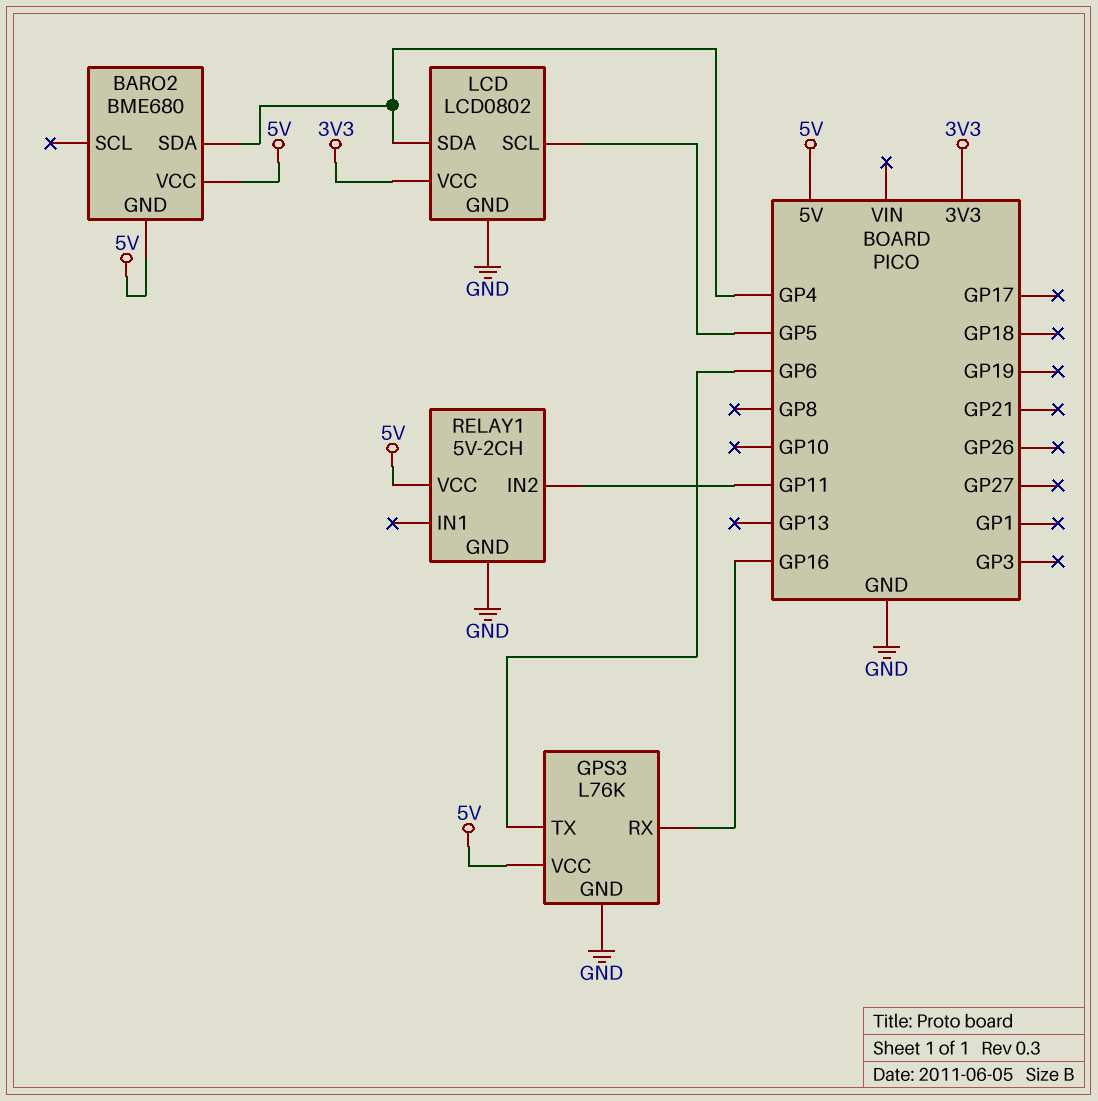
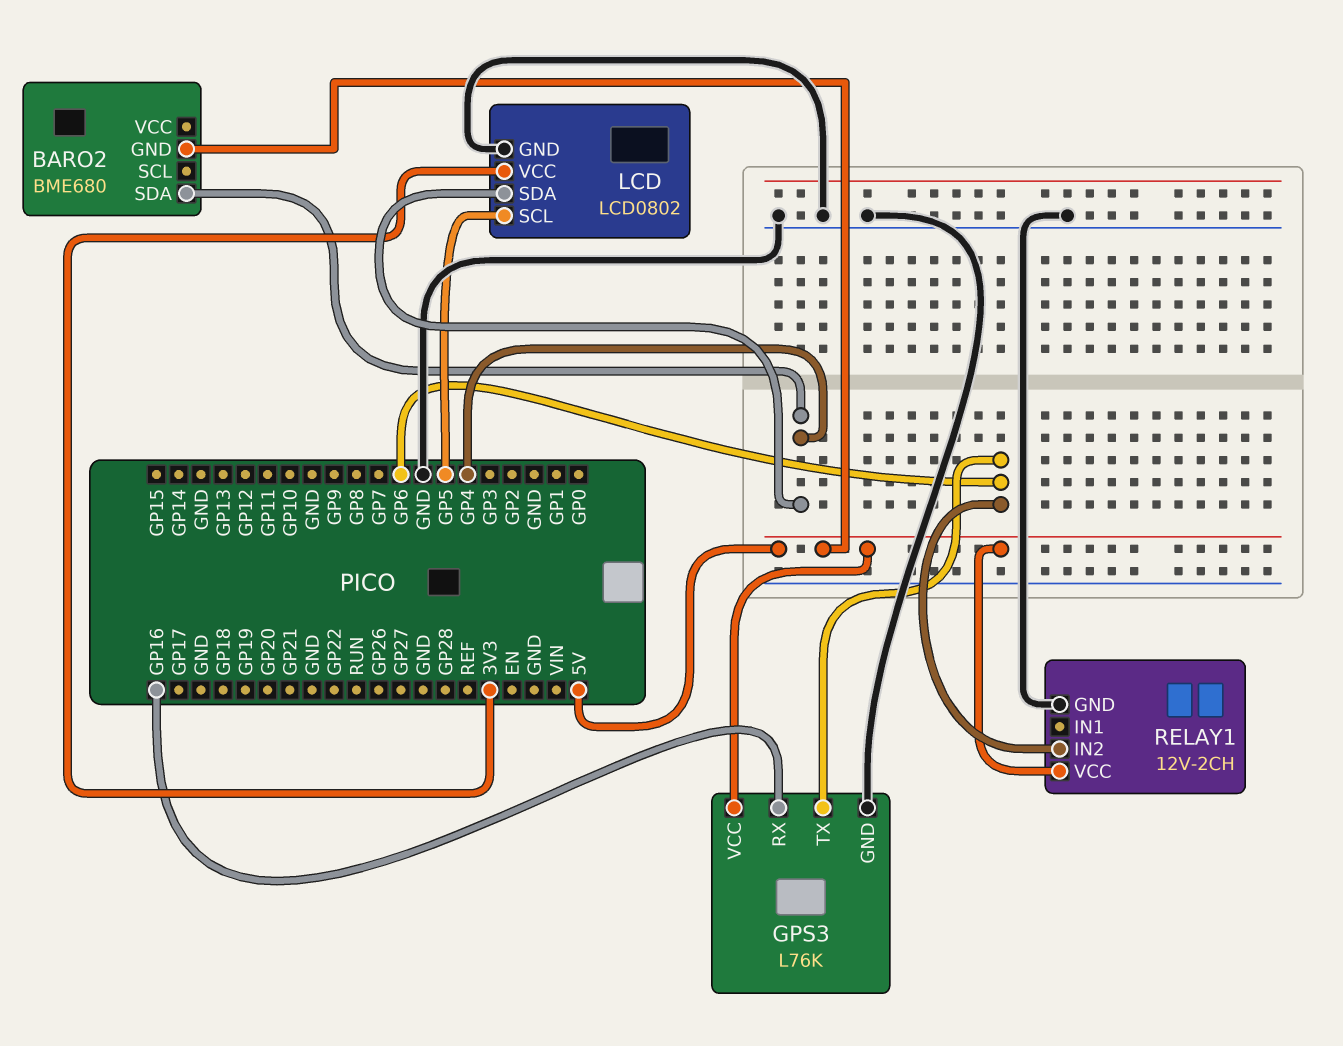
BARO2 pin VCC: 5V -> none
RELAY1: 5V-2CH -> 12V-2CH
RELAY1 pin IN2: GP11 -> GP6

